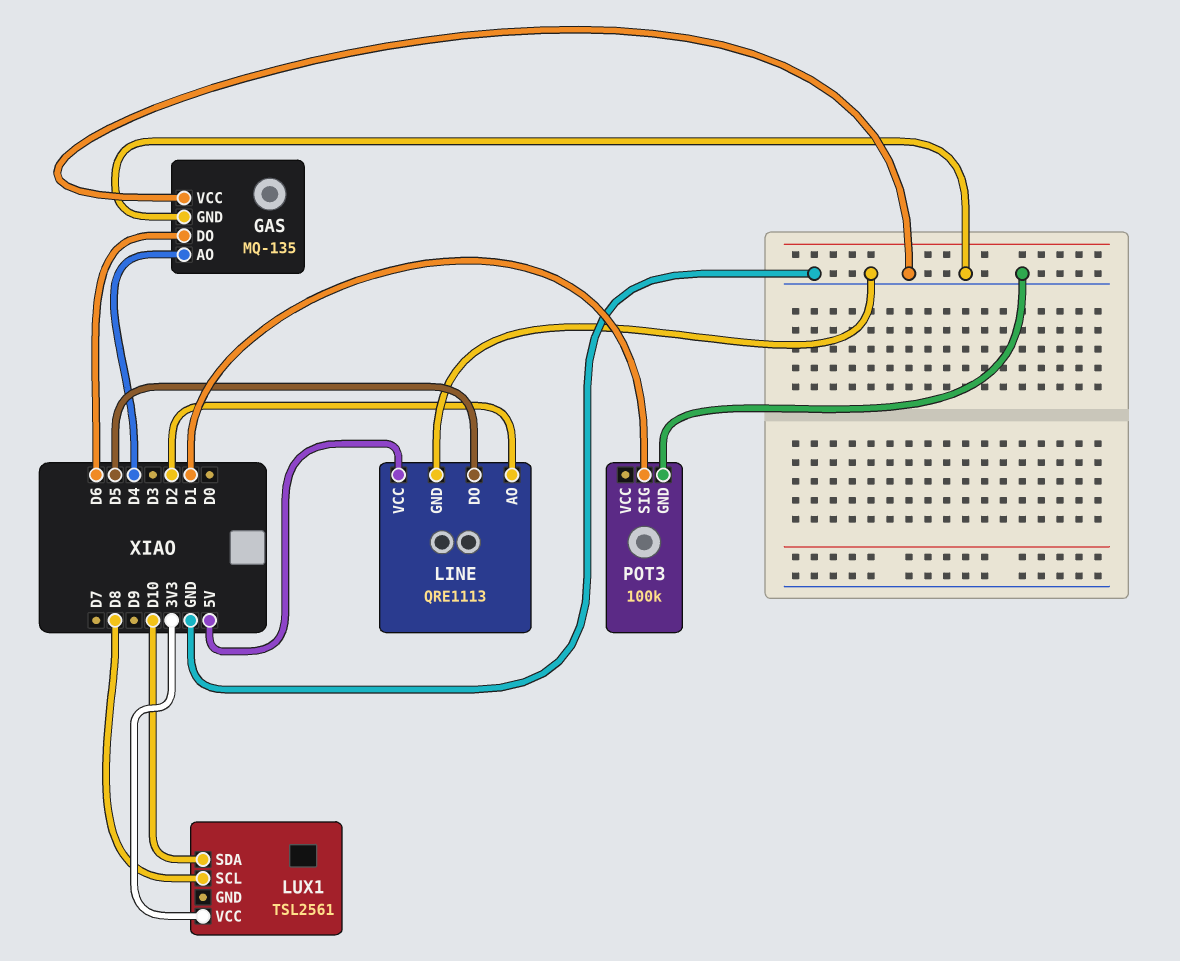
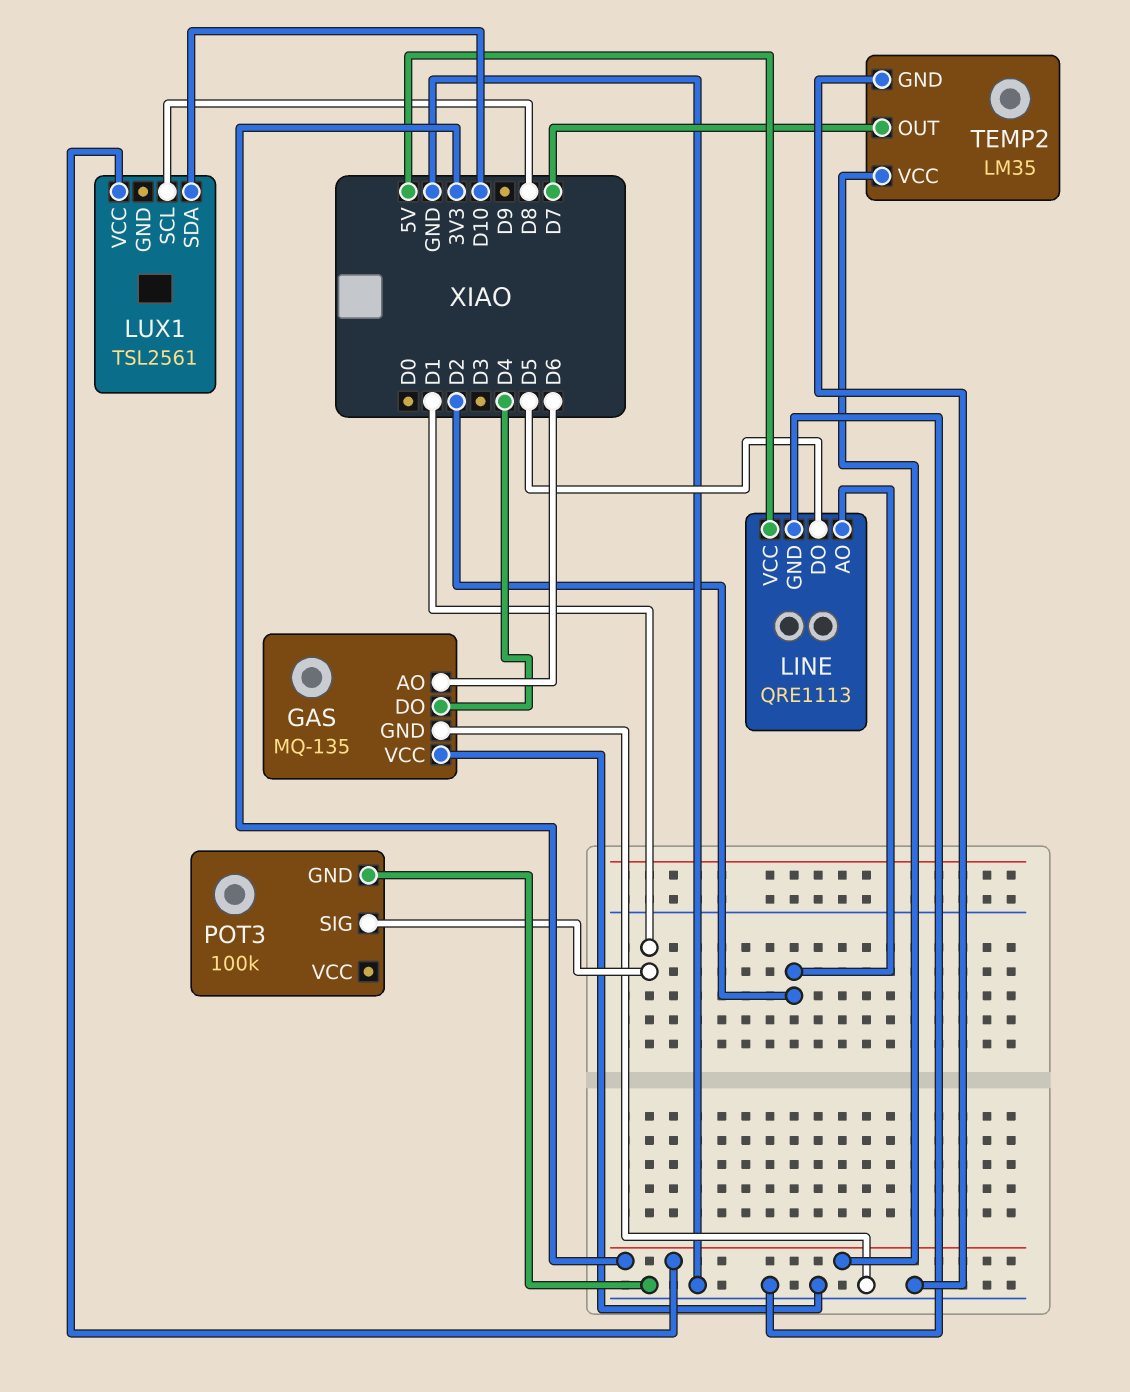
GAS pin AO: D4 -> D6
GAS pin DO: D6 -> D4
TEMP2: none -> LM35
TEMP2 pin GND: none -> GND
TEMP2 pin OUT: none -> D7
TEMP2 pin VCC: none -> 3V3

